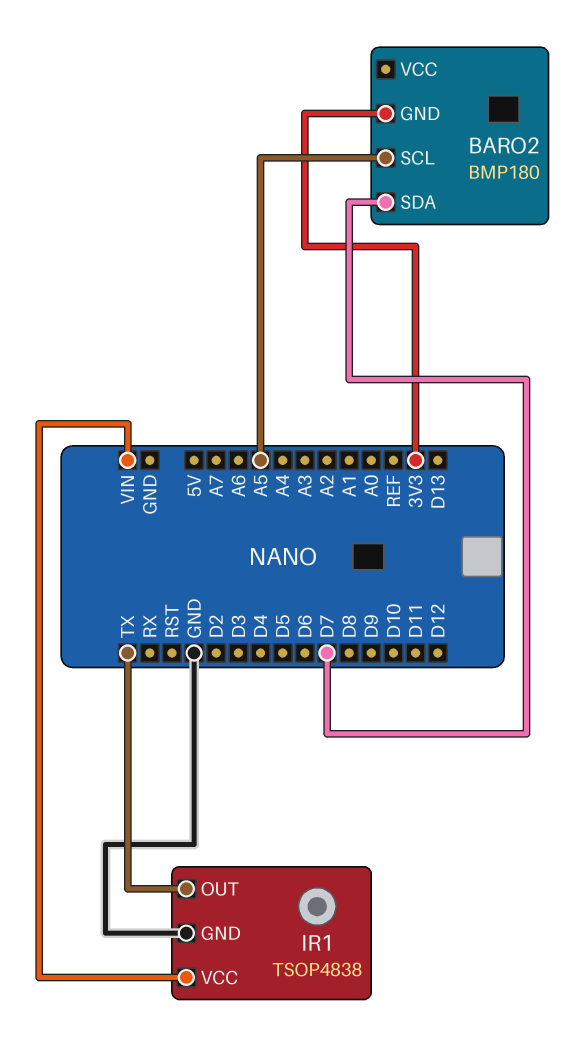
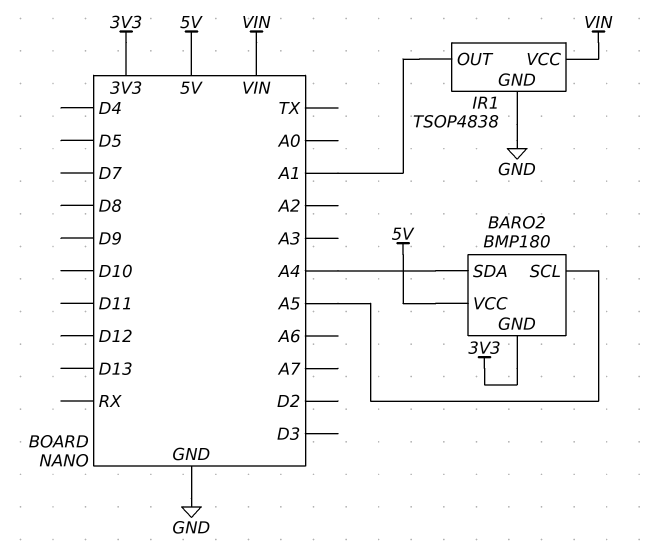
BARO2 pin SDA: D7 -> A4
BARO2 pin VCC: none -> 5V
IR1 pin OUT: TX -> A1

